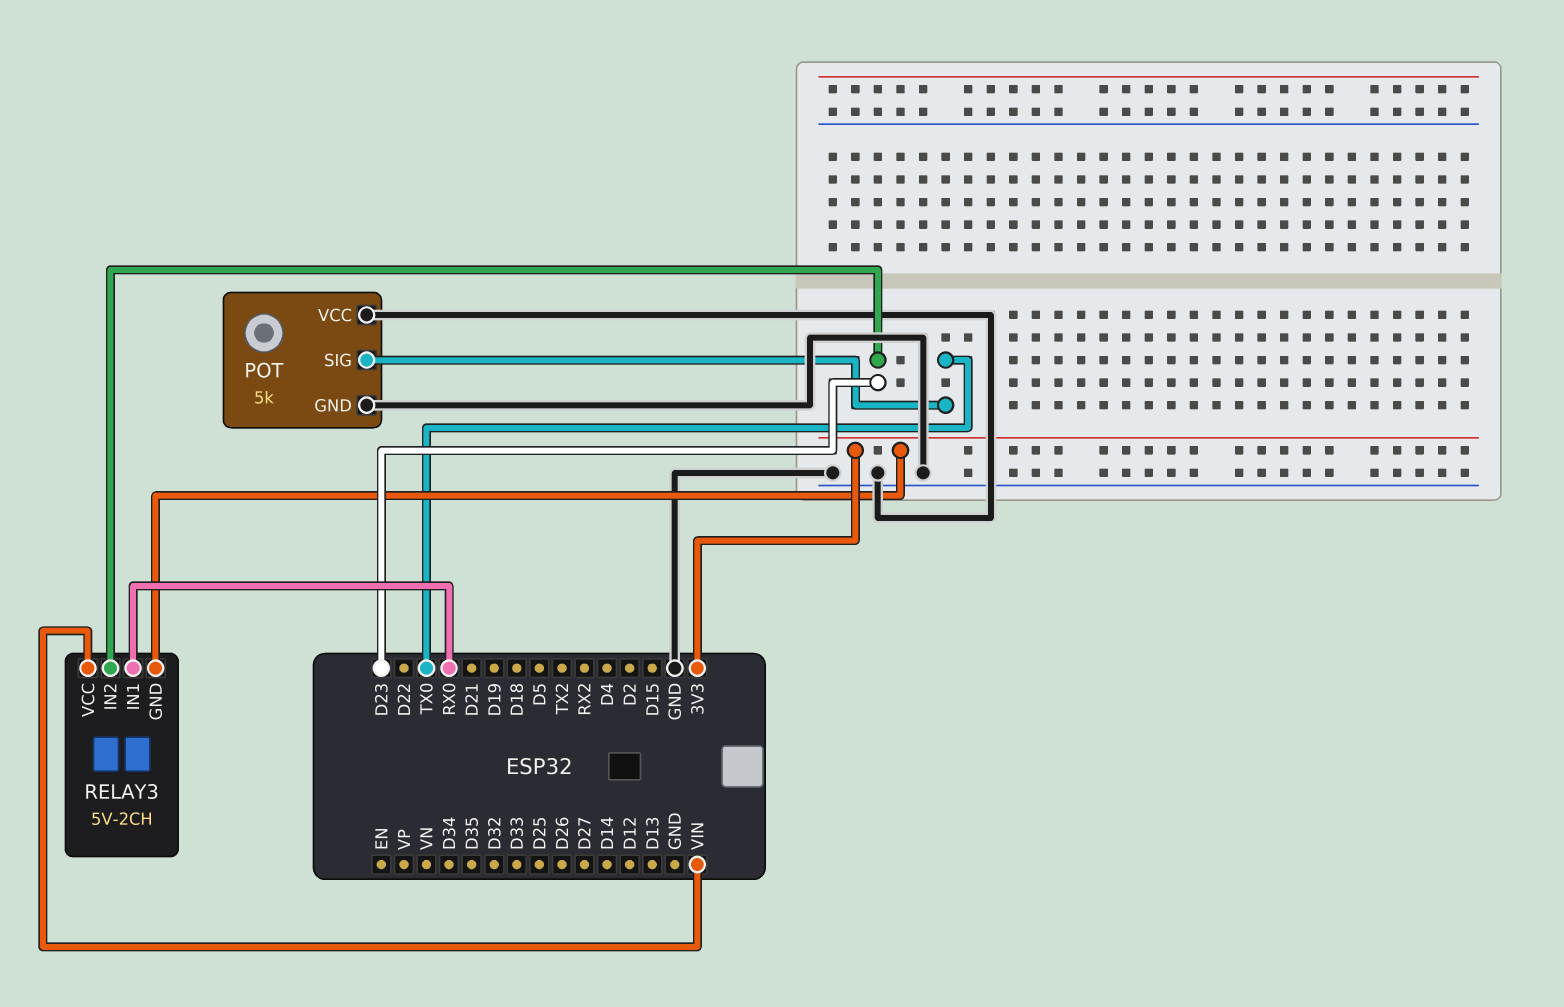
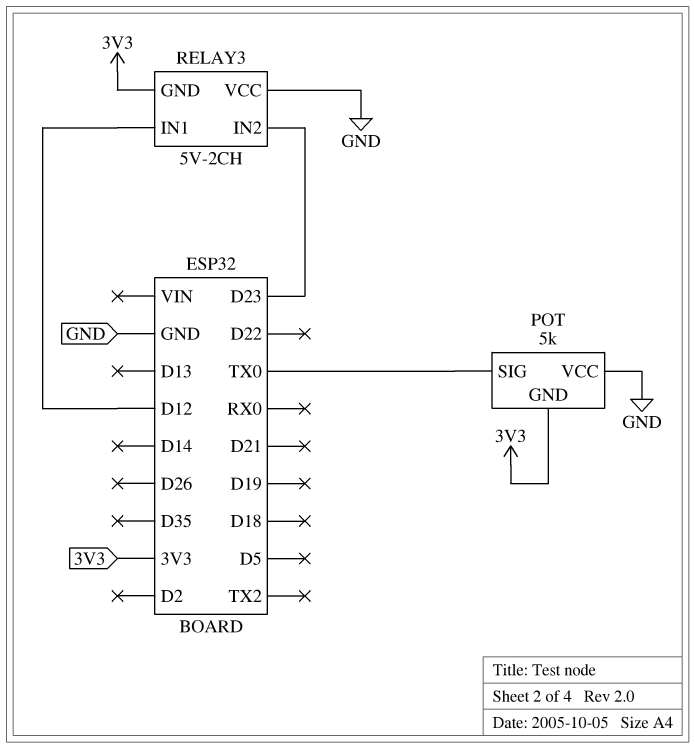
POT pin GND: GND -> 3V3
RELAY3 pin IN1: RX0 -> D12
RELAY3 pin VCC: VIN -> GND

